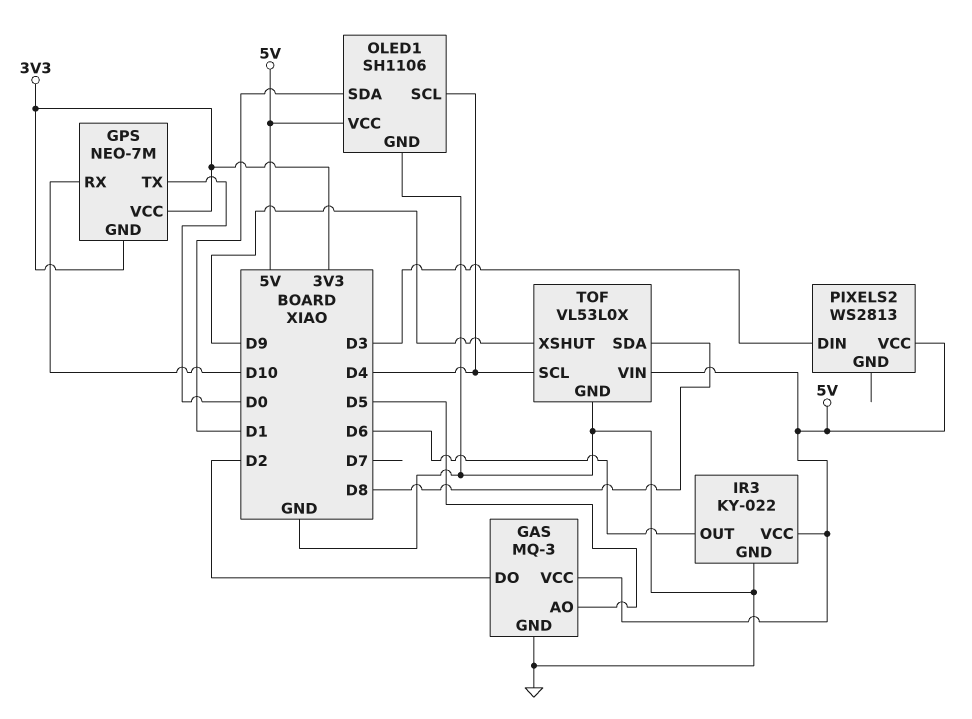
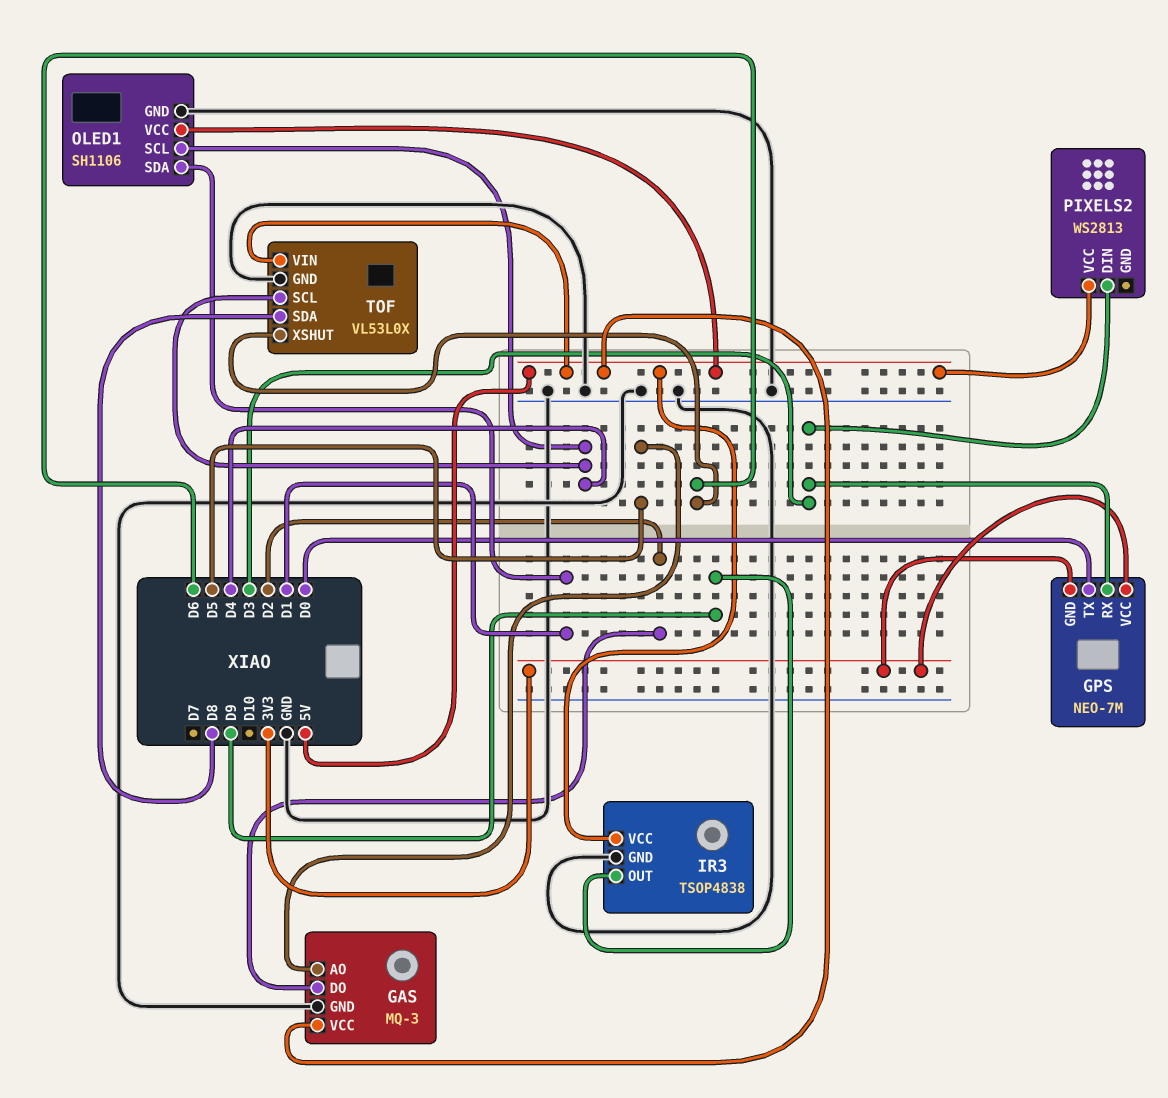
GPS pin RX: D10 -> D3
IR3: KY-022 -> TSOP4838
IR3 pin OUT: D6 -> D9
TOF pin XSHUT: D9 -> D6

